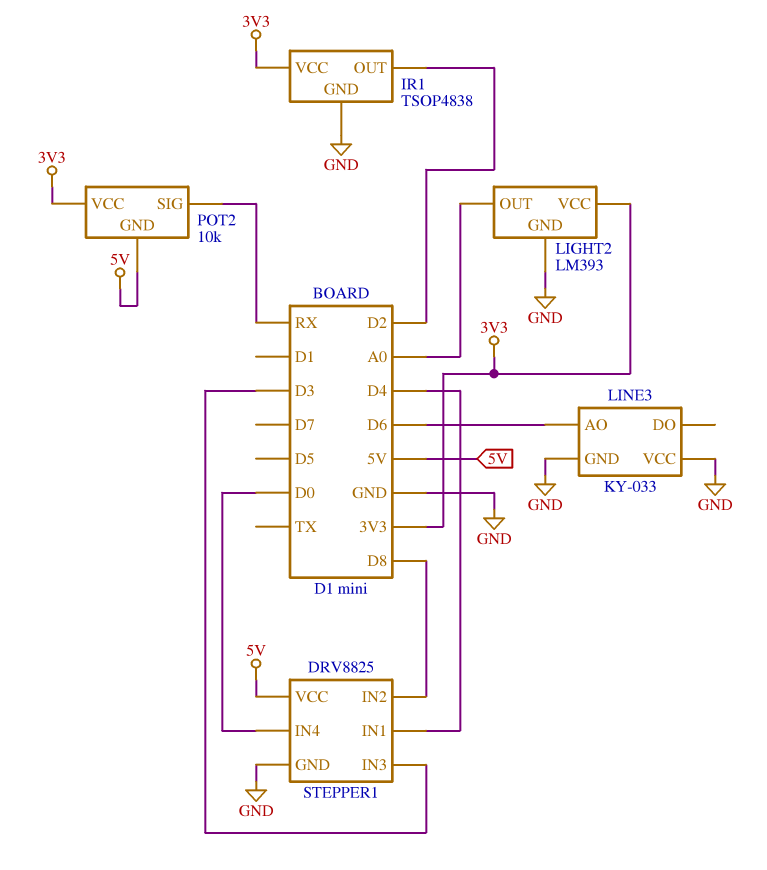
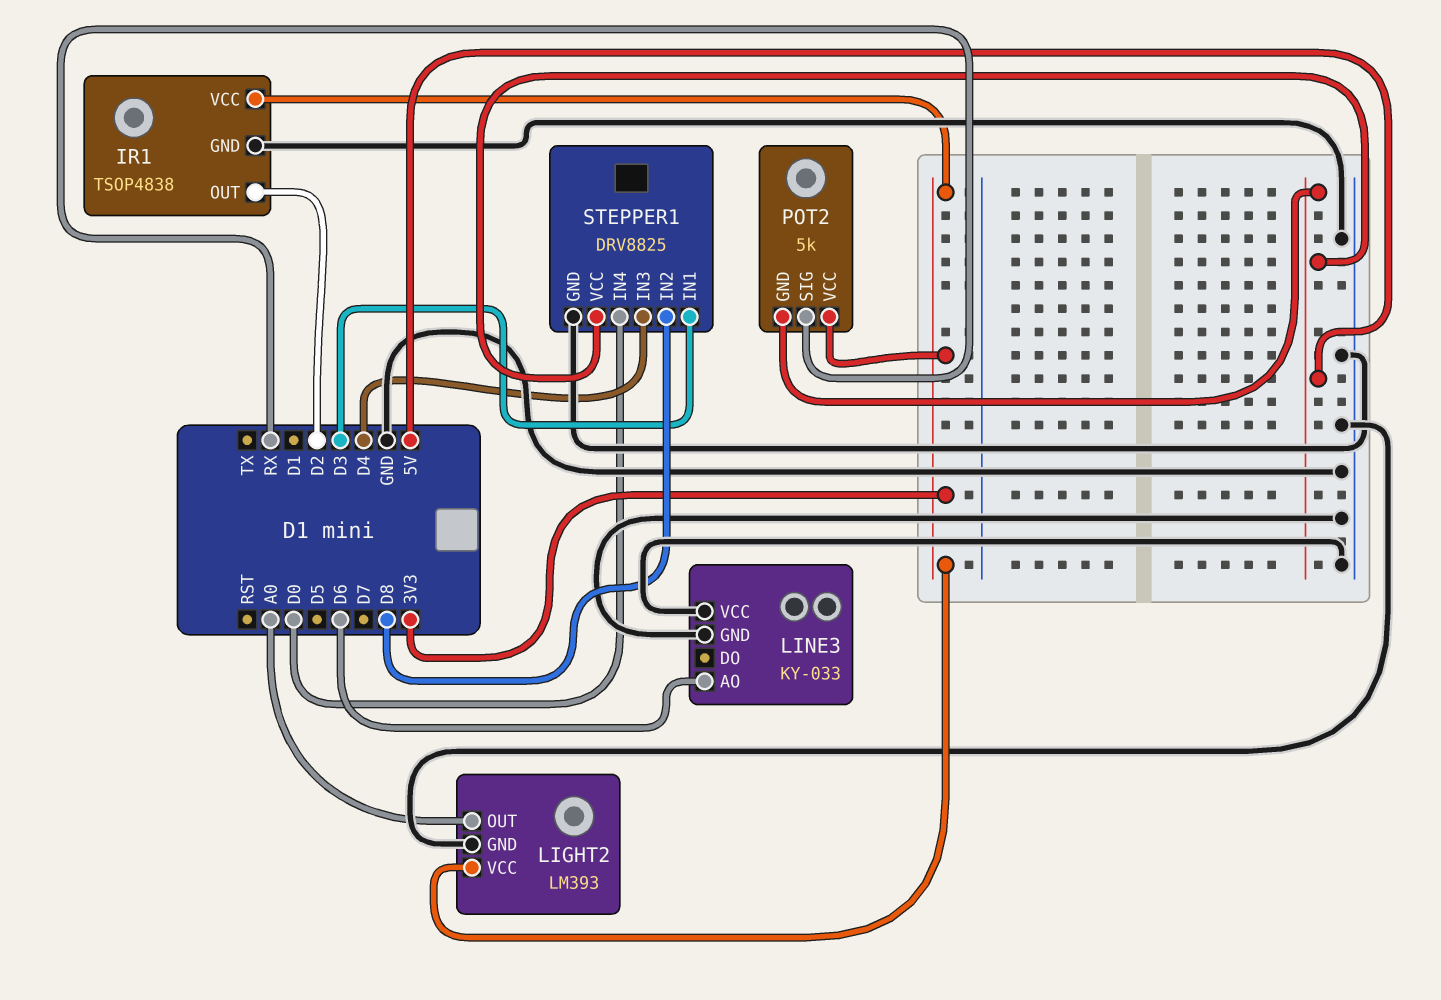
POT2: 10k -> 5k
STEPPER1 pin IN1: D4 -> D3
STEPPER1 pin IN3: D3 -> D4

